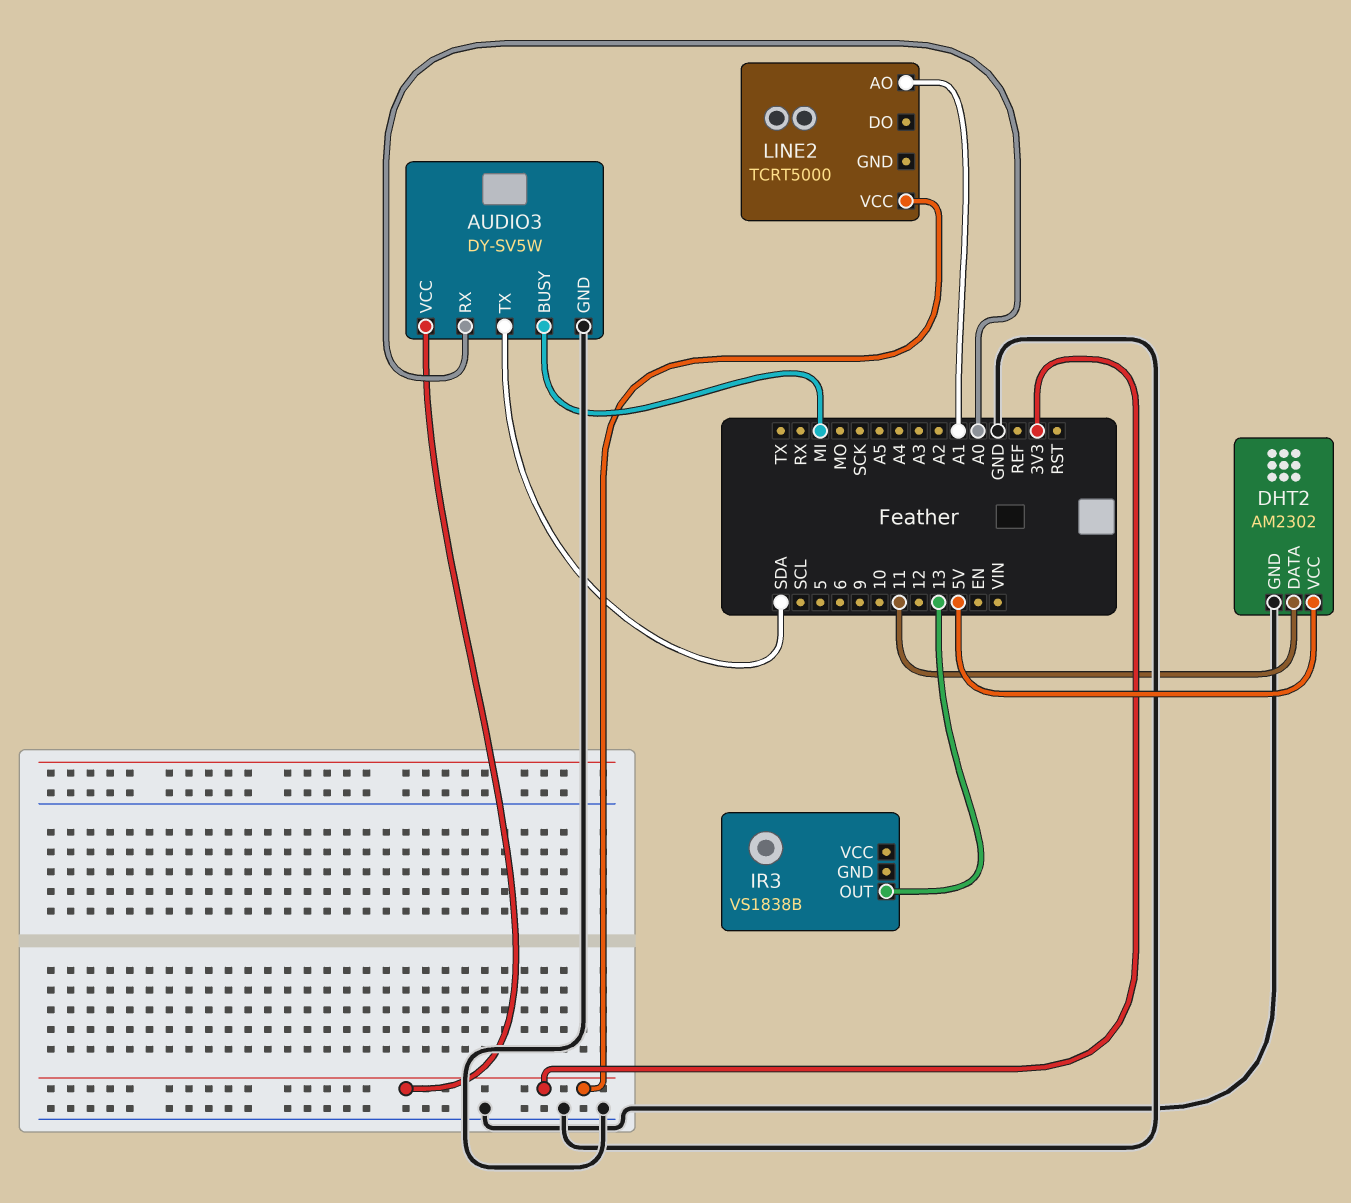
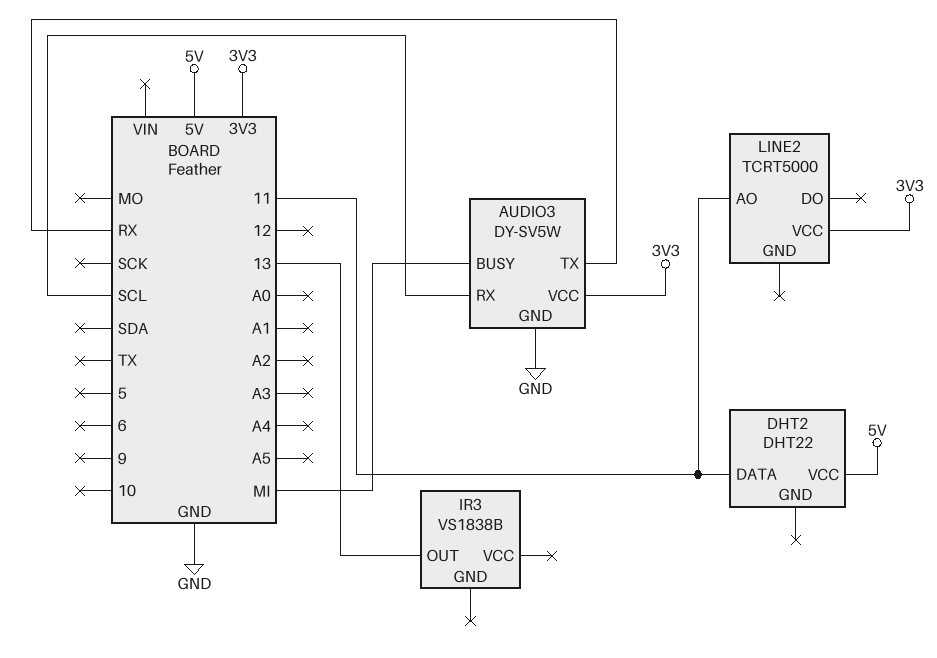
AUDIO3 pin RX: A0 -> SCL
AUDIO3 pin TX: SDA -> RX
DHT2: AM2302 -> DHT22
DHT2 pin GND: GND -> none
LINE2 pin AO: A1 -> 11

